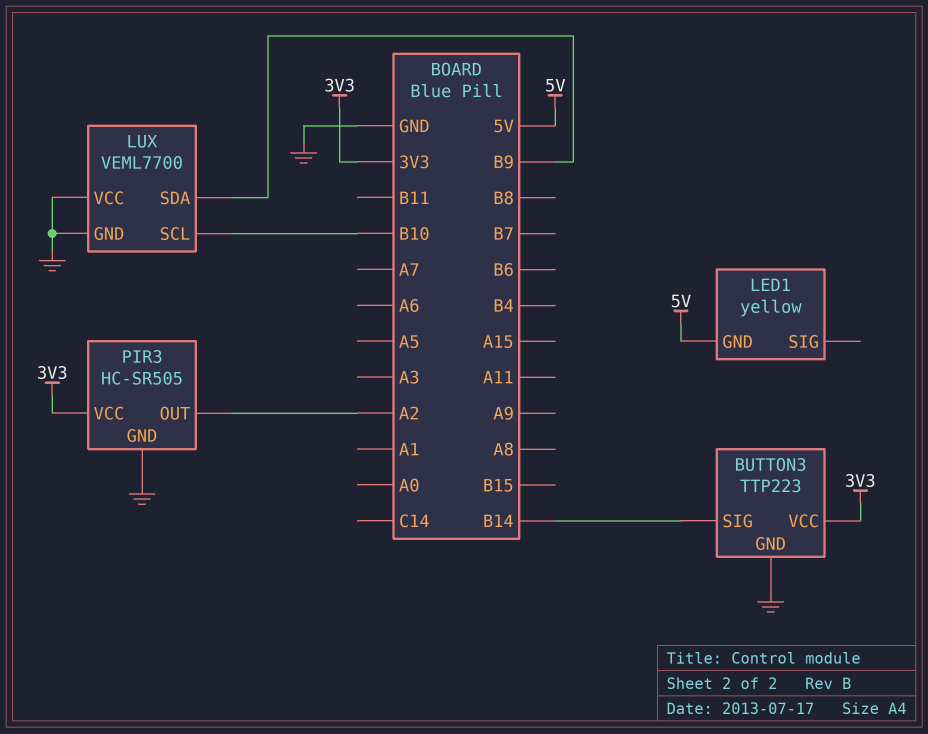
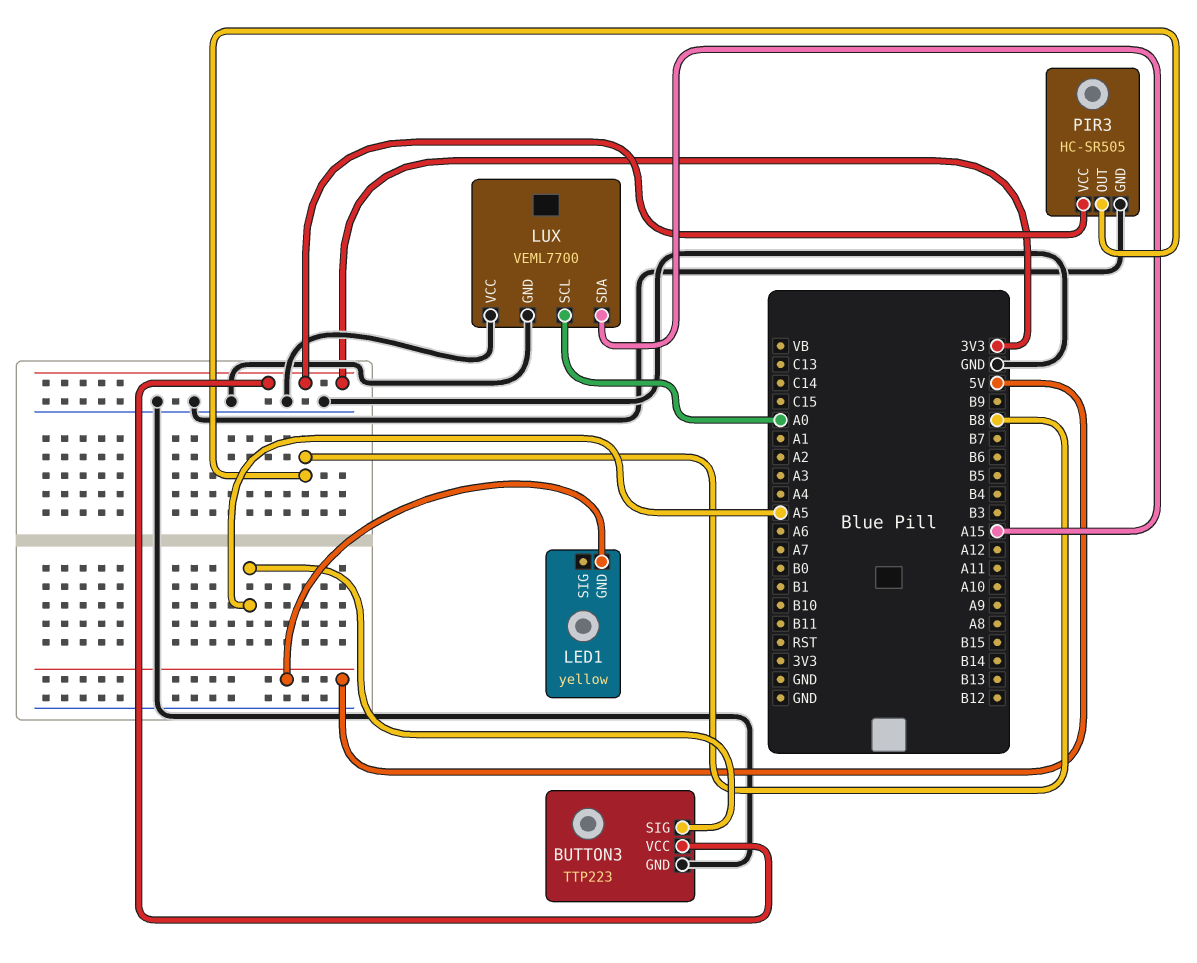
BUTTON3 pin SIG: B14 -> A5
LUX pin SCL: B10 -> A0
LUX pin SDA: B9 -> A15
PIR3 pin OUT: A2 -> B8

